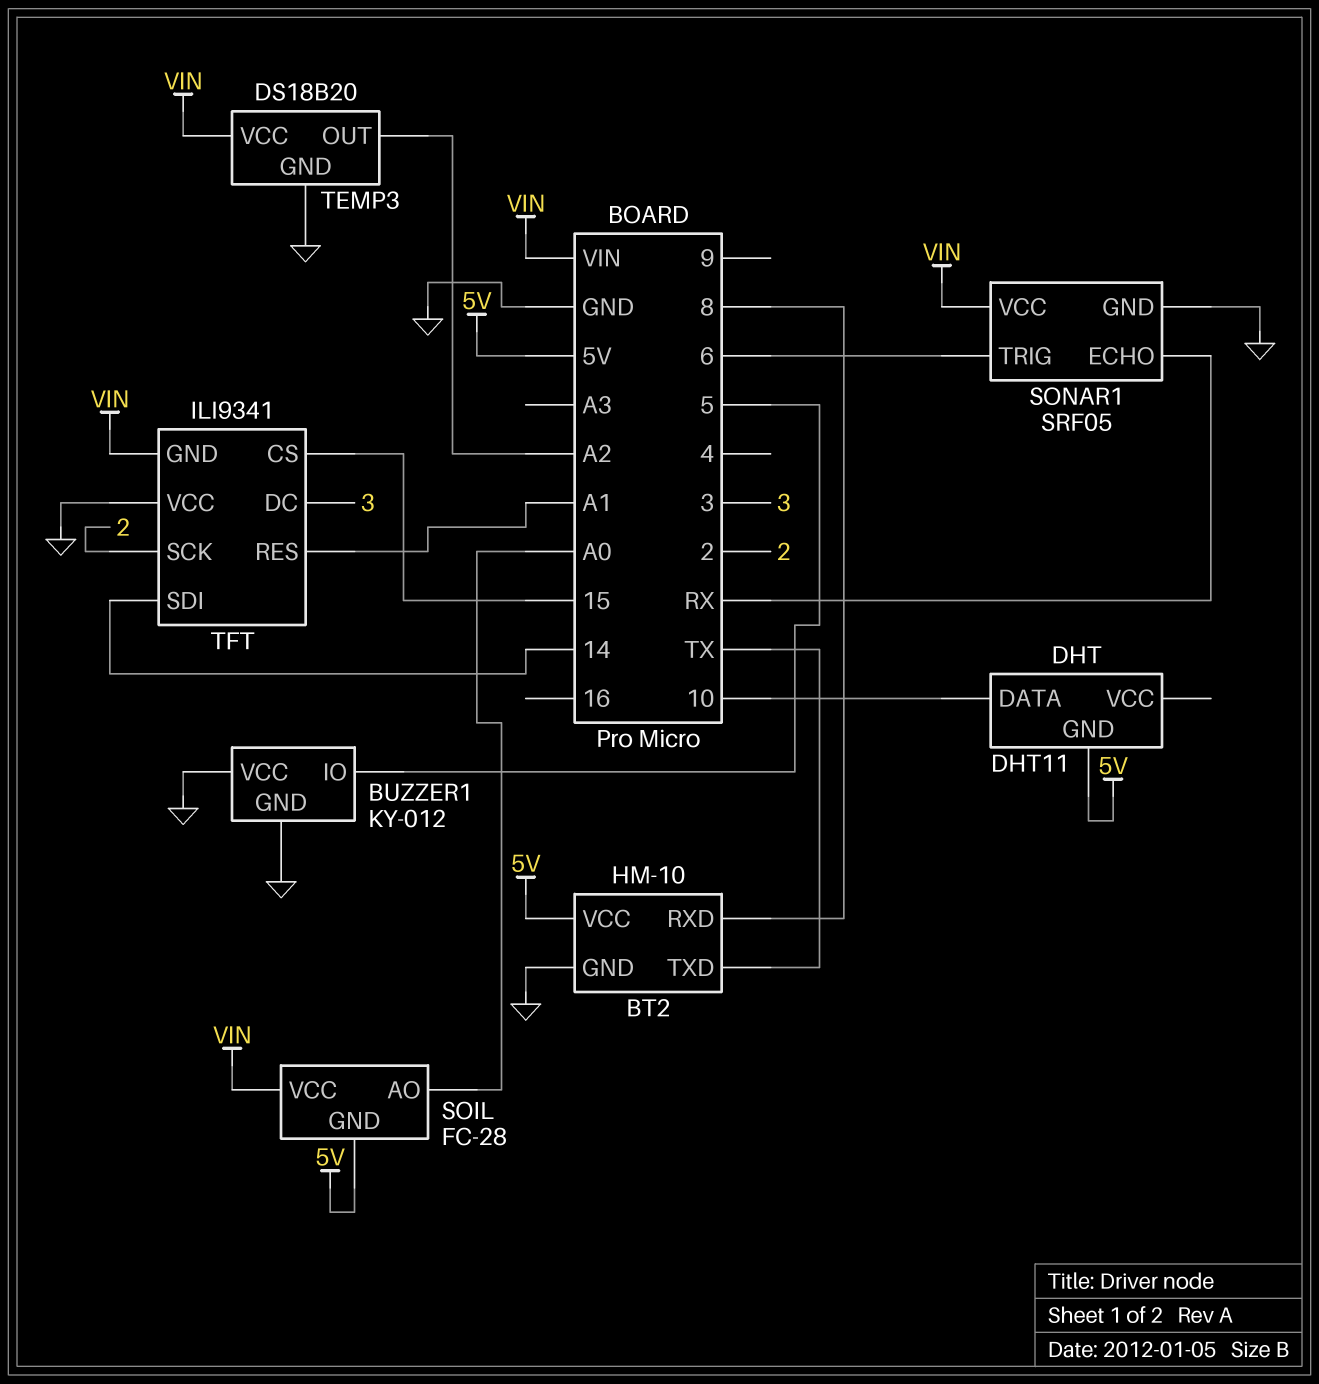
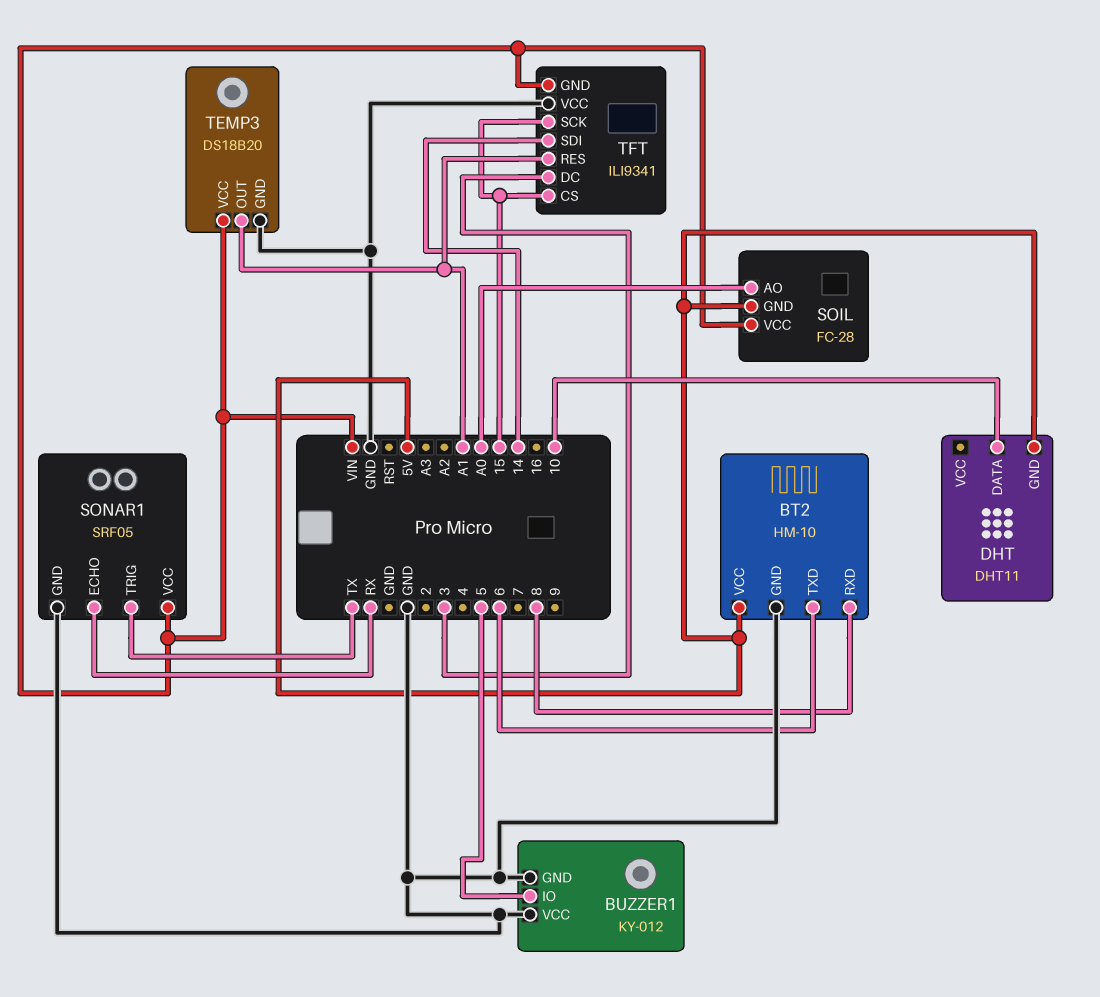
BT2 pin TXD: TX -> 6
SONAR1 pin TRIG: 6 -> TX
TEMP3 pin OUT: A2 -> A1
TFT pin SCK: 2 -> 15

